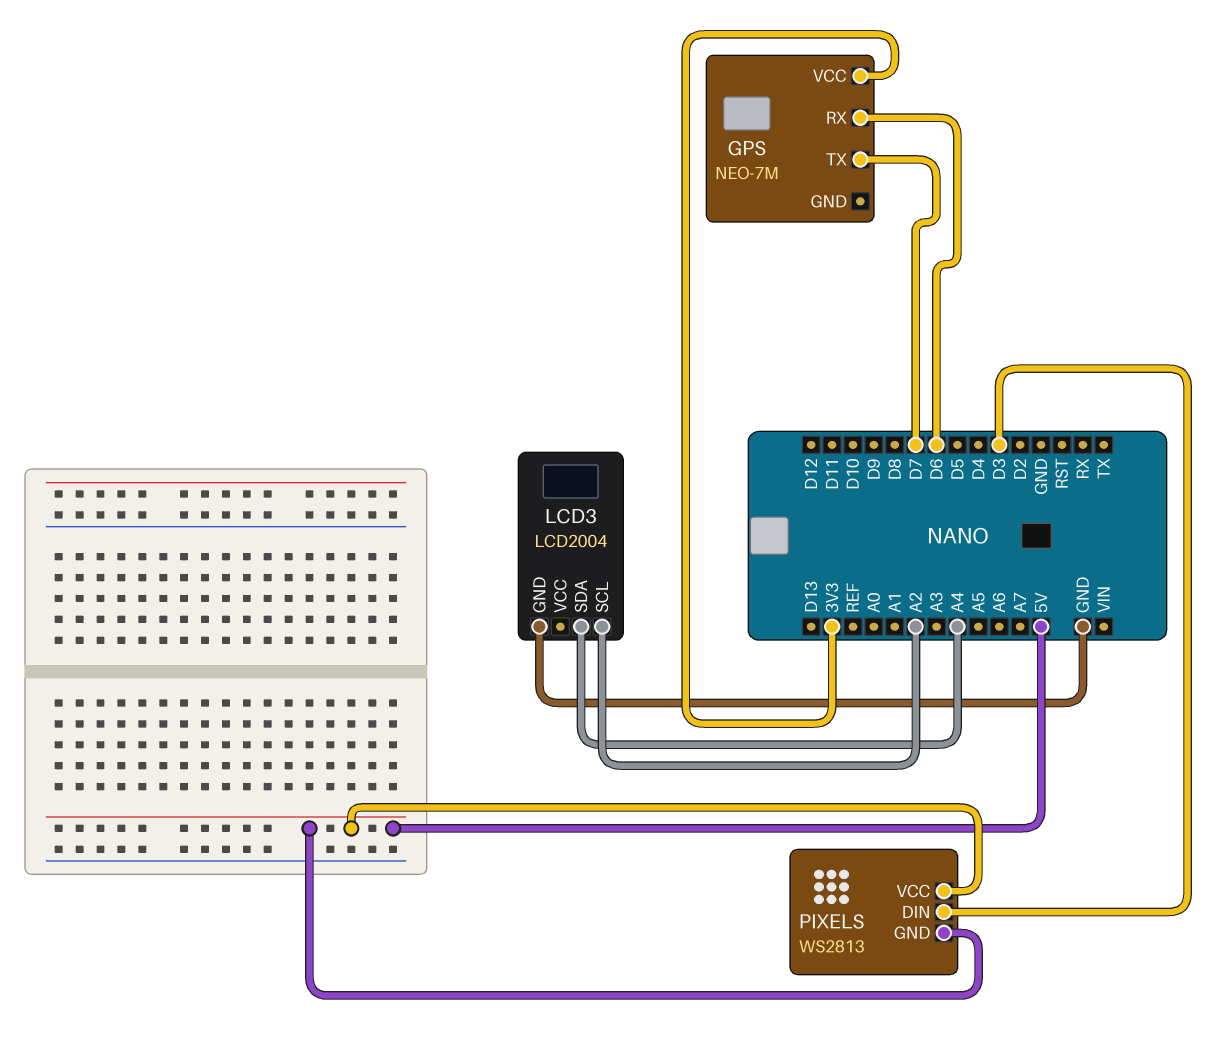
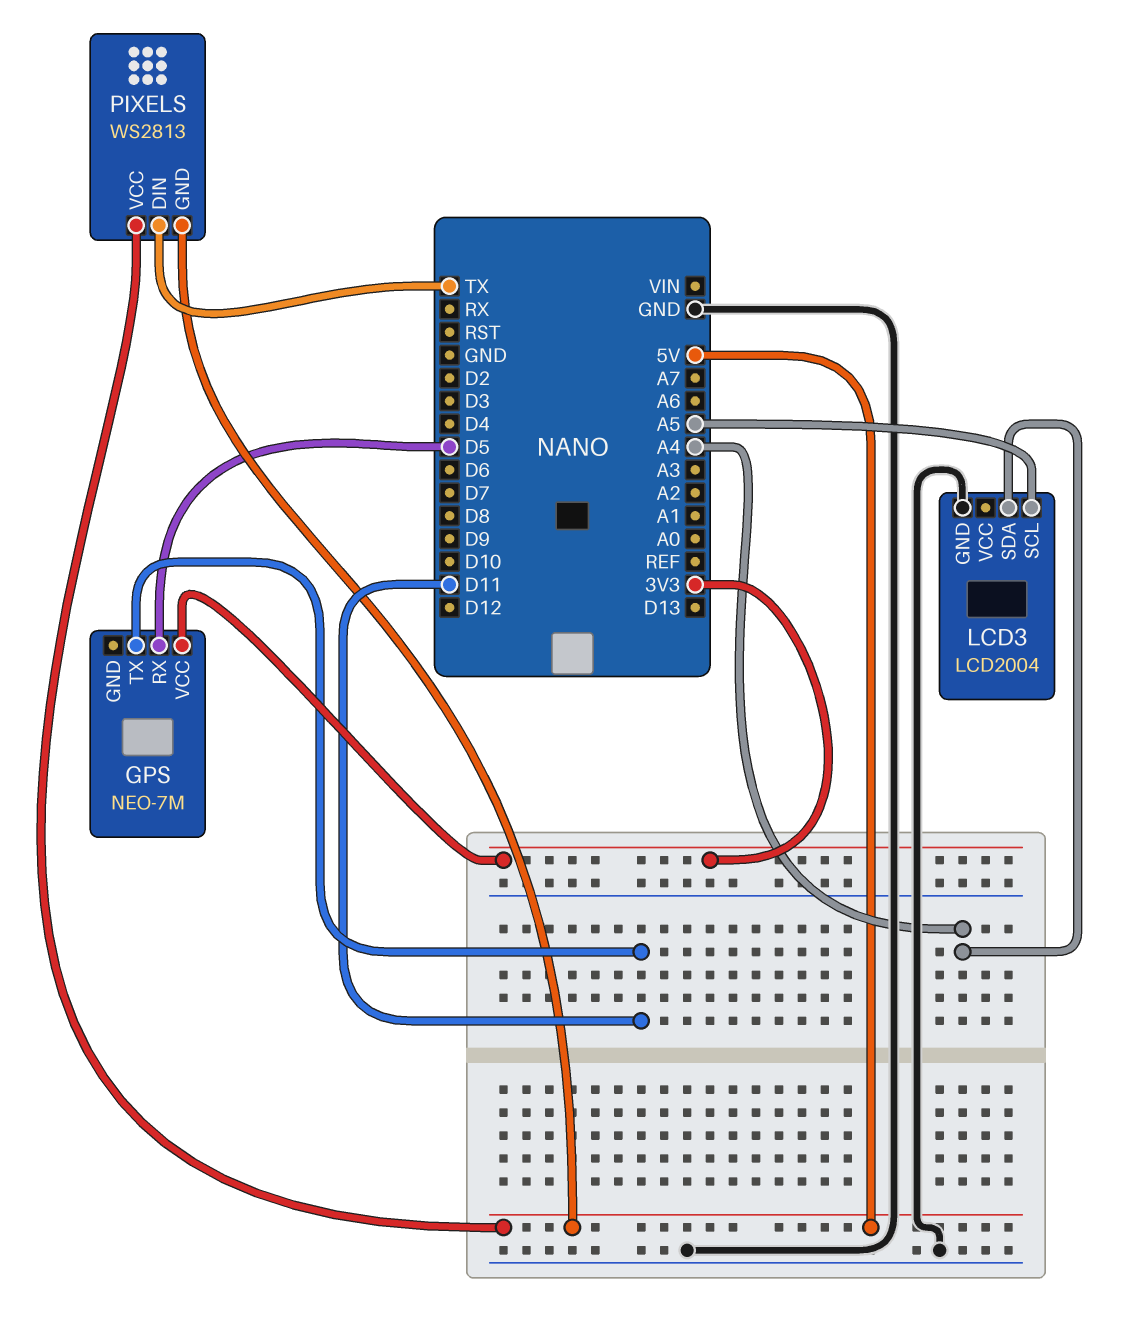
GPS pin RX: D6 -> D5
GPS pin TX: D7 -> D11
LCD3 pin SCL: A2 -> A5
PIXELS pin DIN: D3 -> TX

